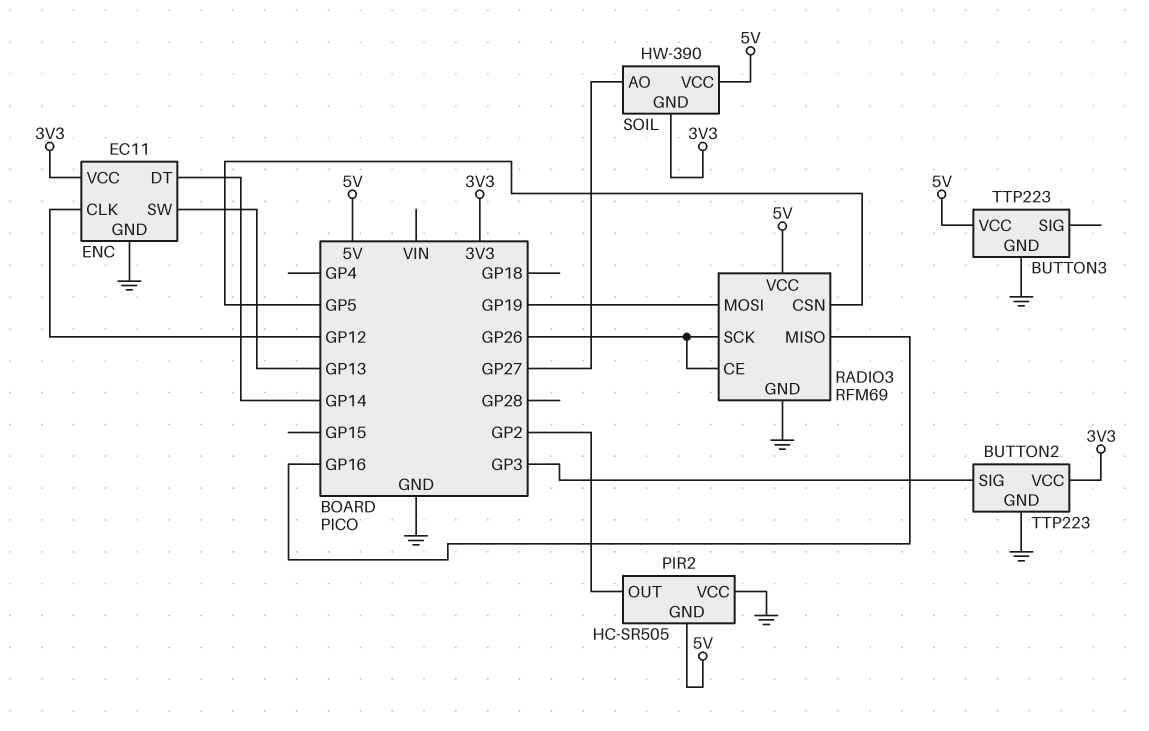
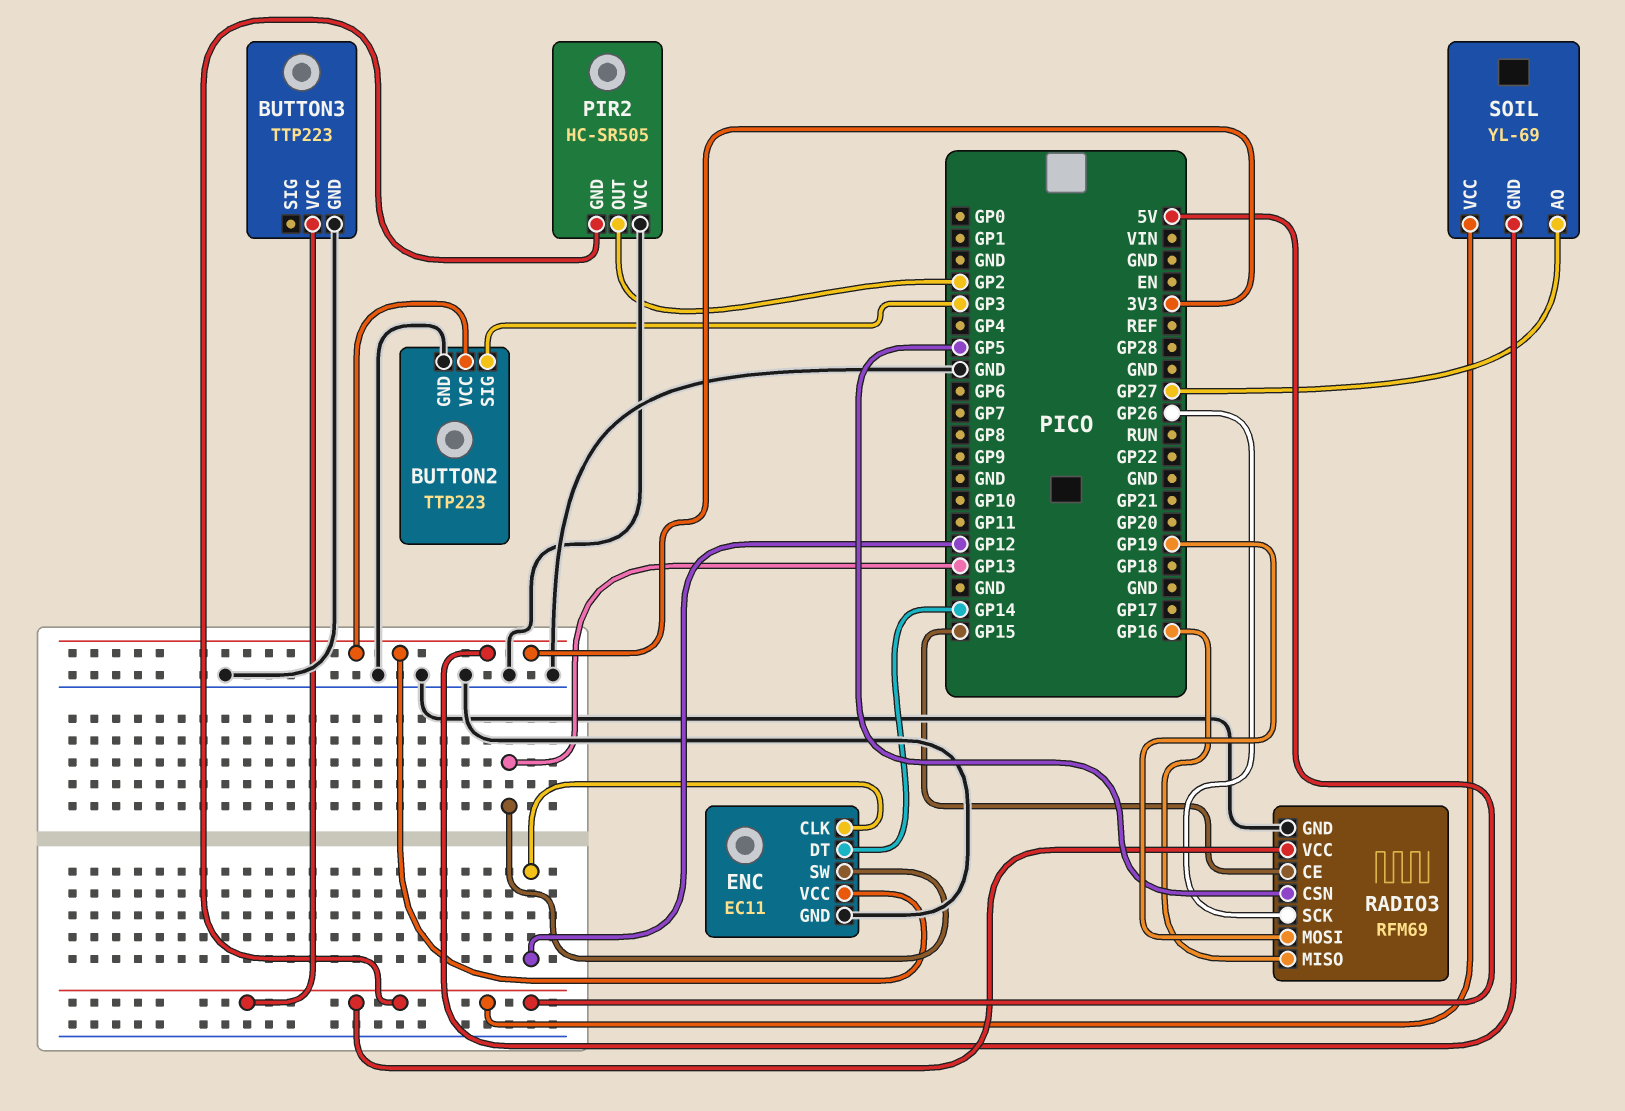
RADIO3 pin CE: GP26 -> GP15
SOIL: HW-390 -> YL-69

